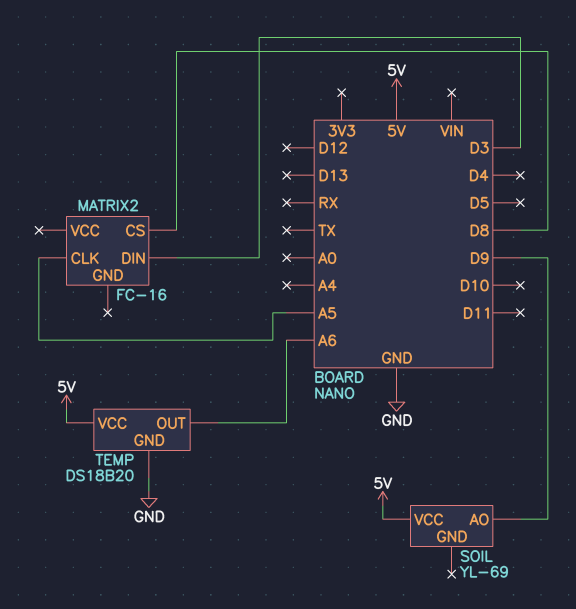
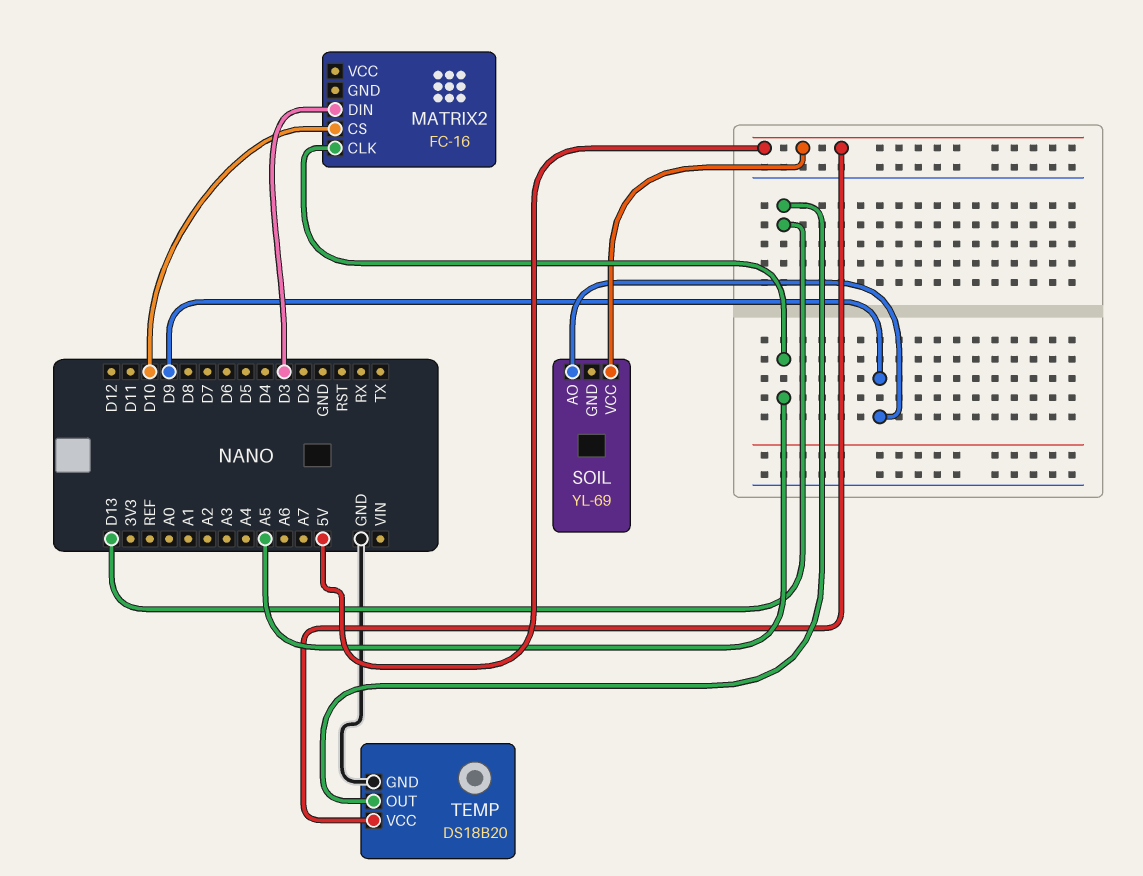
MATRIX2 pin CS: D8 -> D10
TEMP pin OUT: A6 -> D13

